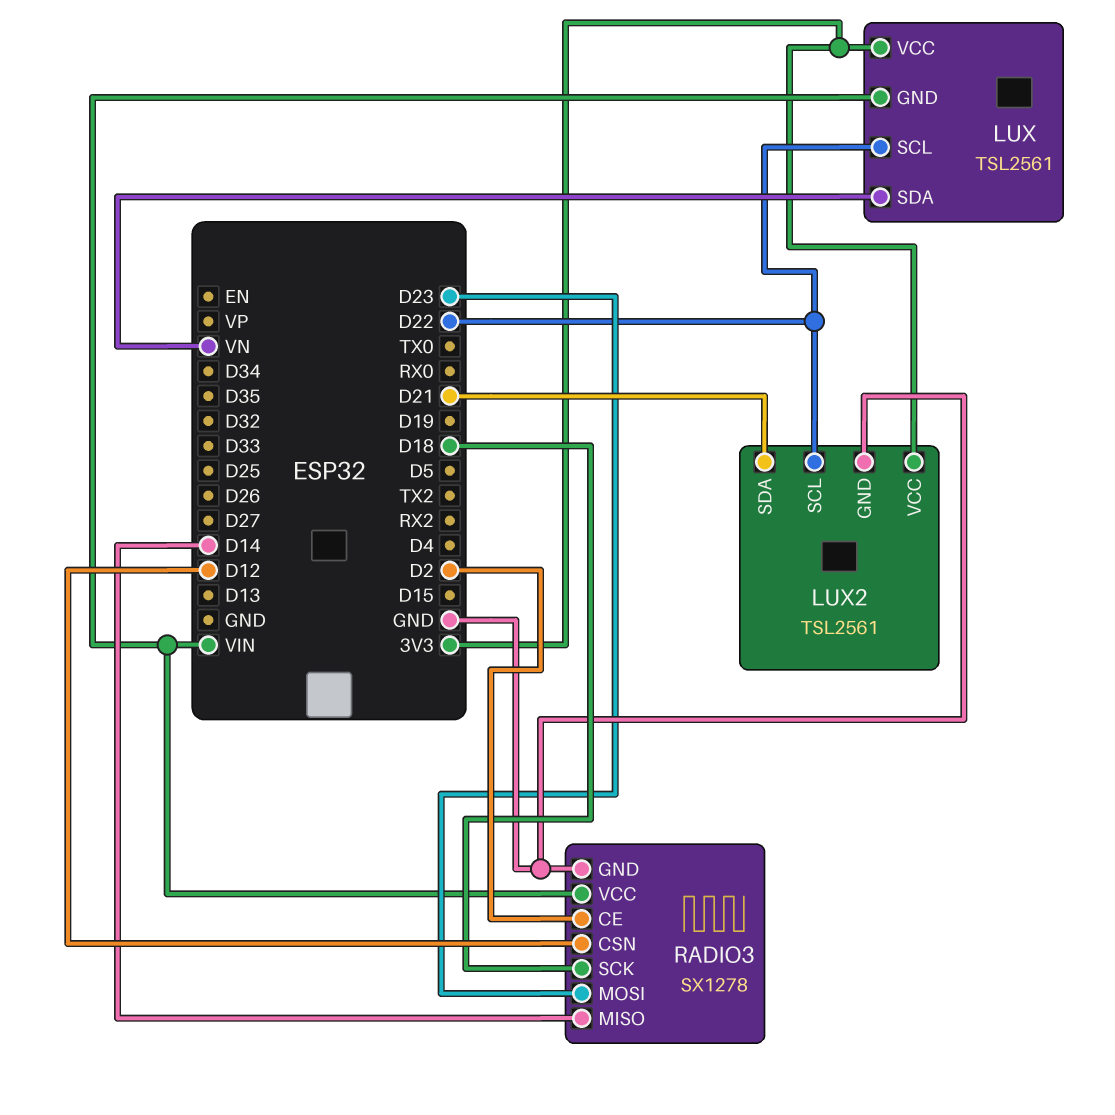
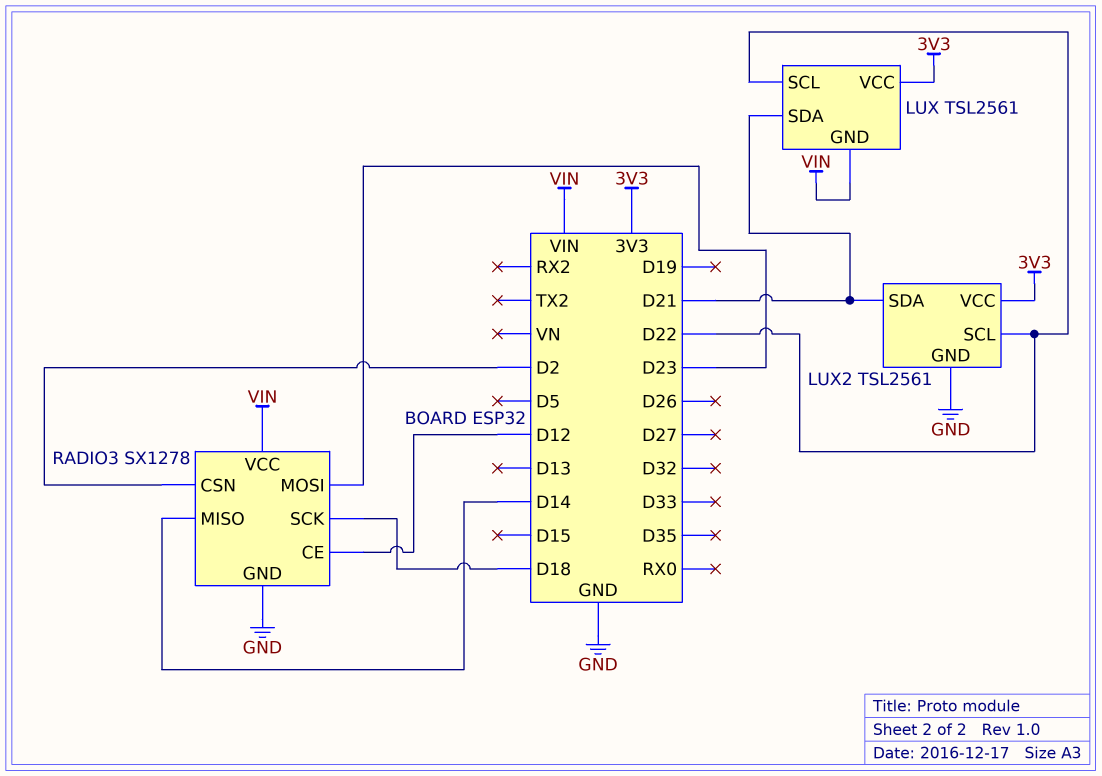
LUX pin SDA: VN -> D21
RADIO3 pin CE: D2 -> D12
RADIO3 pin CSN: D12 -> D2

